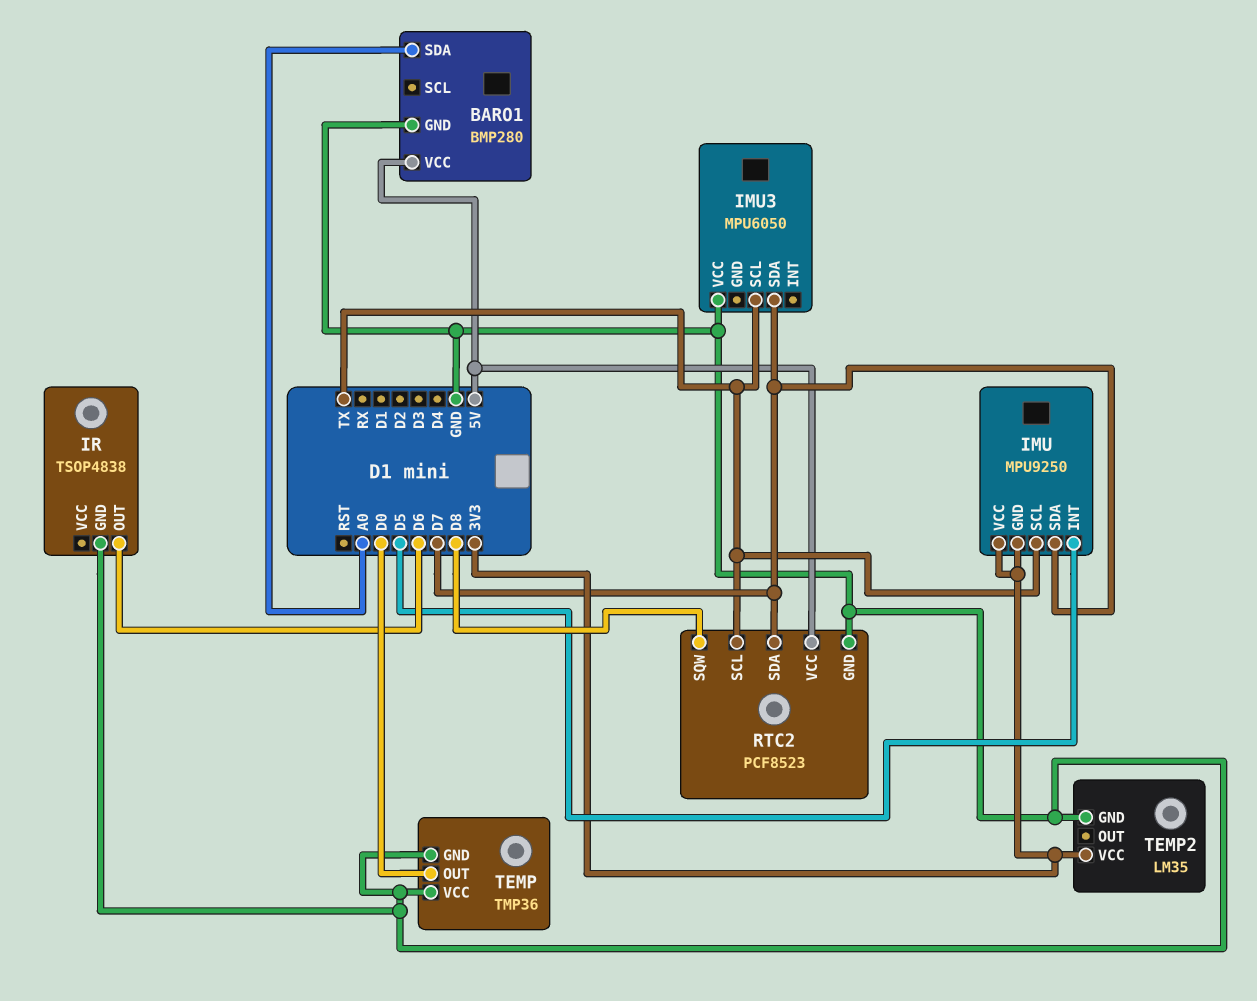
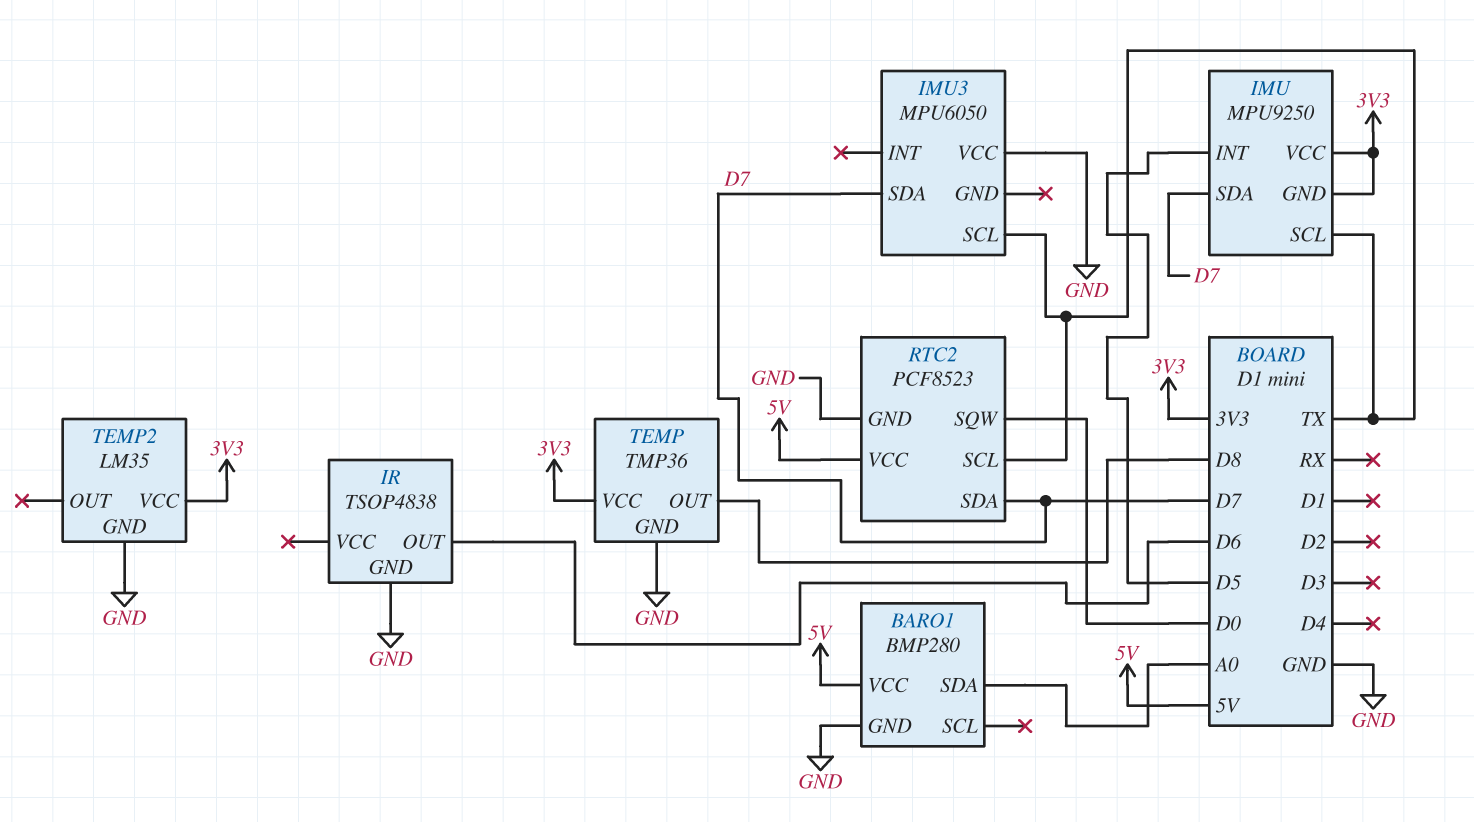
RTC2 pin SQW: D8 -> D0
TEMP pin OUT: D0 -> D8
TEMP pin VCC: GND -> 3V3

